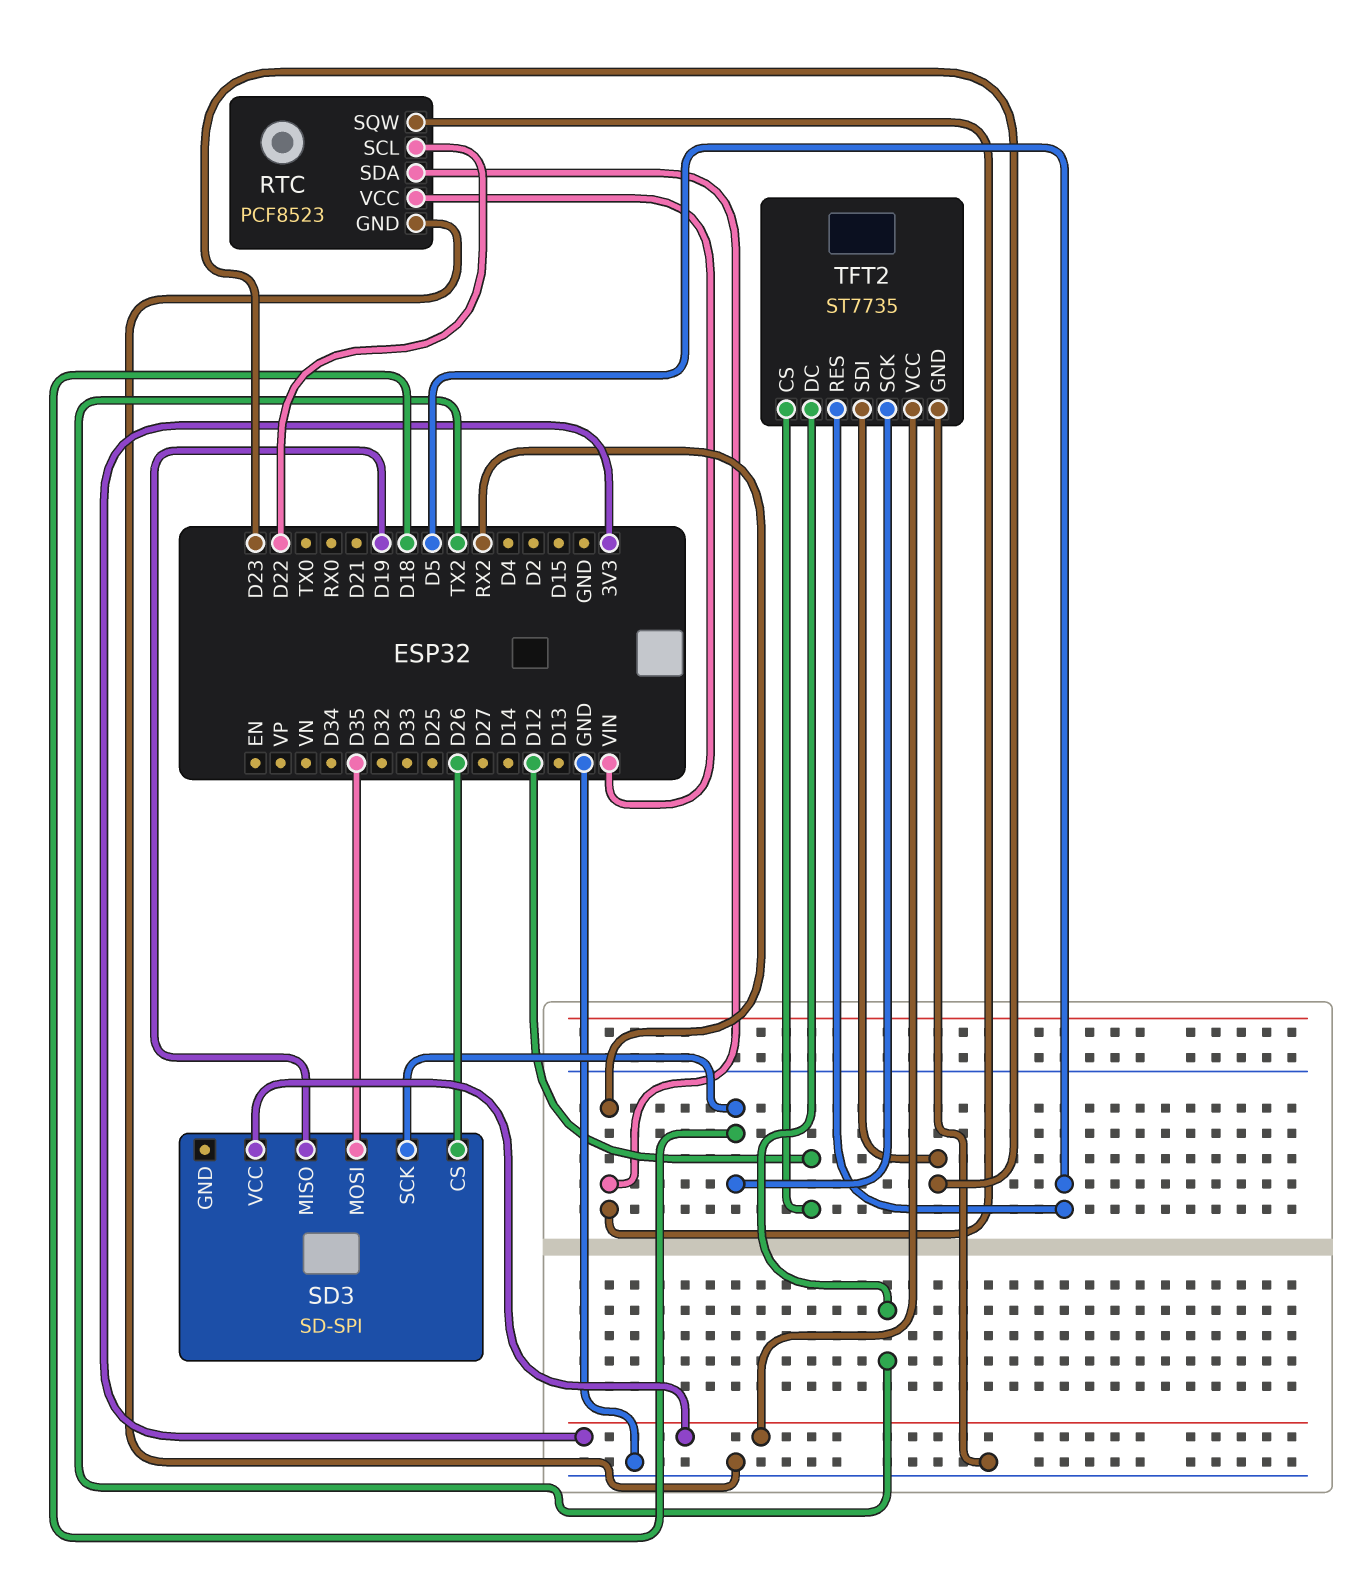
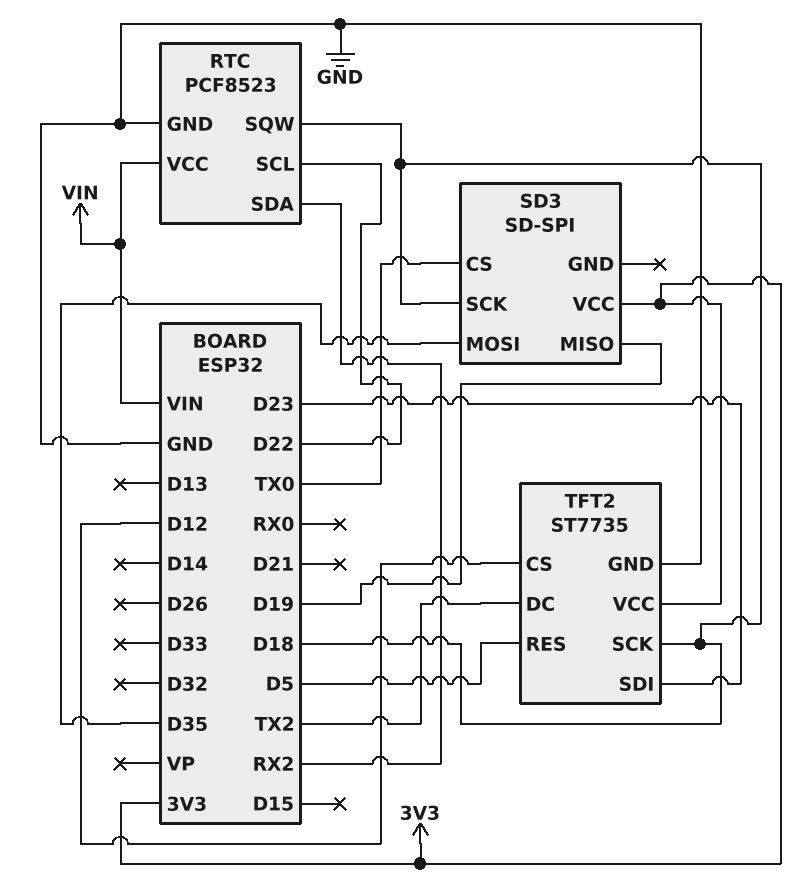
RTC pin SQW: RX2 -> D18
SD3 pin CS: D26 -> TX0

